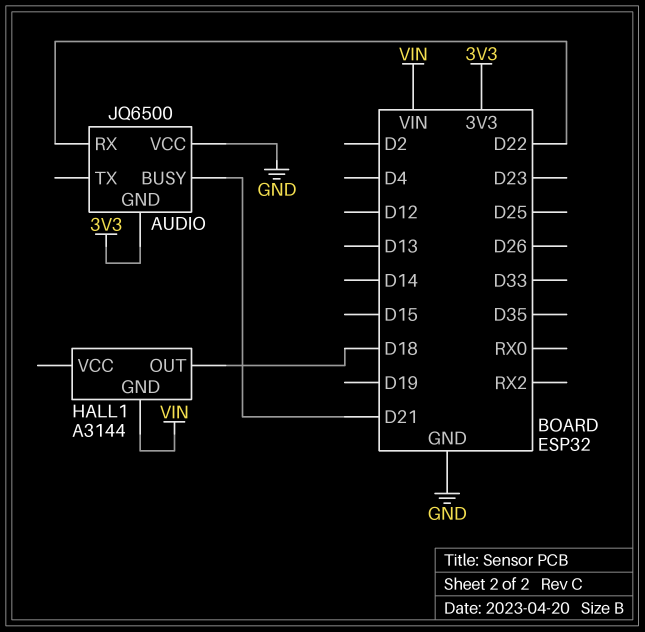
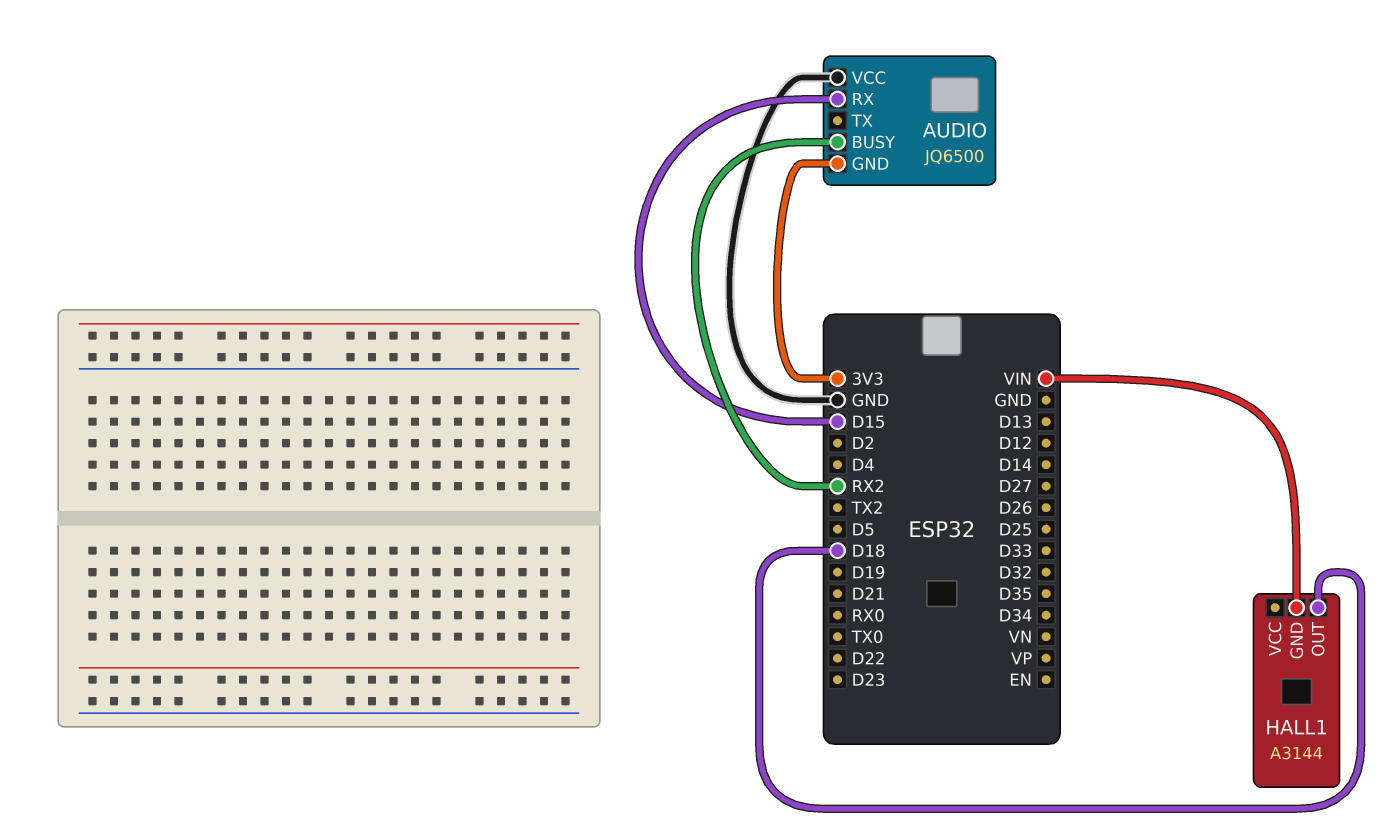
AUDIO pin BUSY: D21 -> RX2
AUDIO pin RX: D22 -> D15

